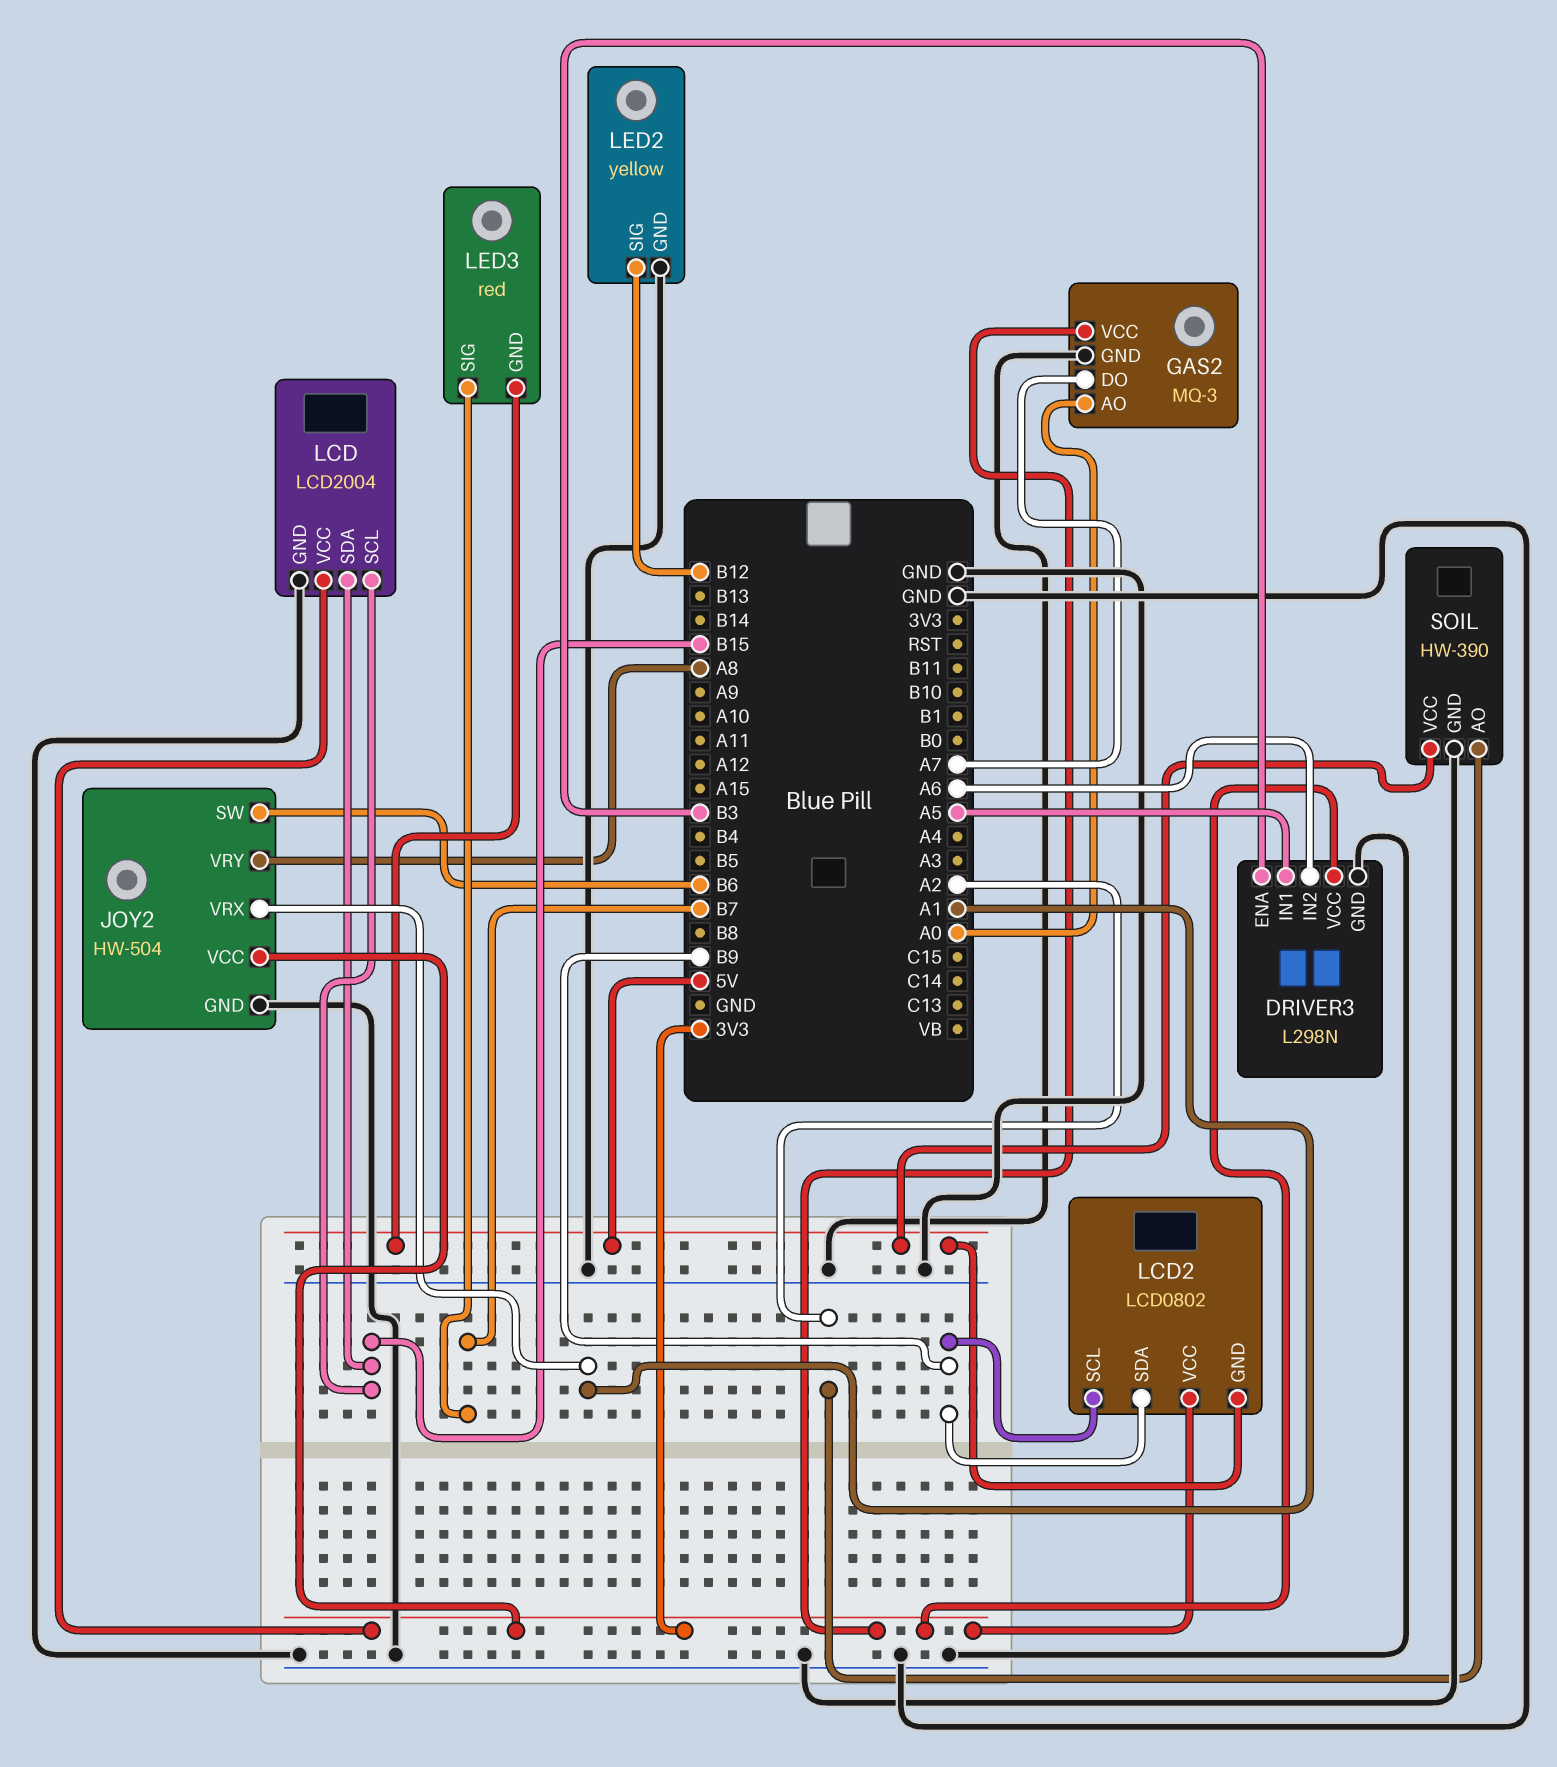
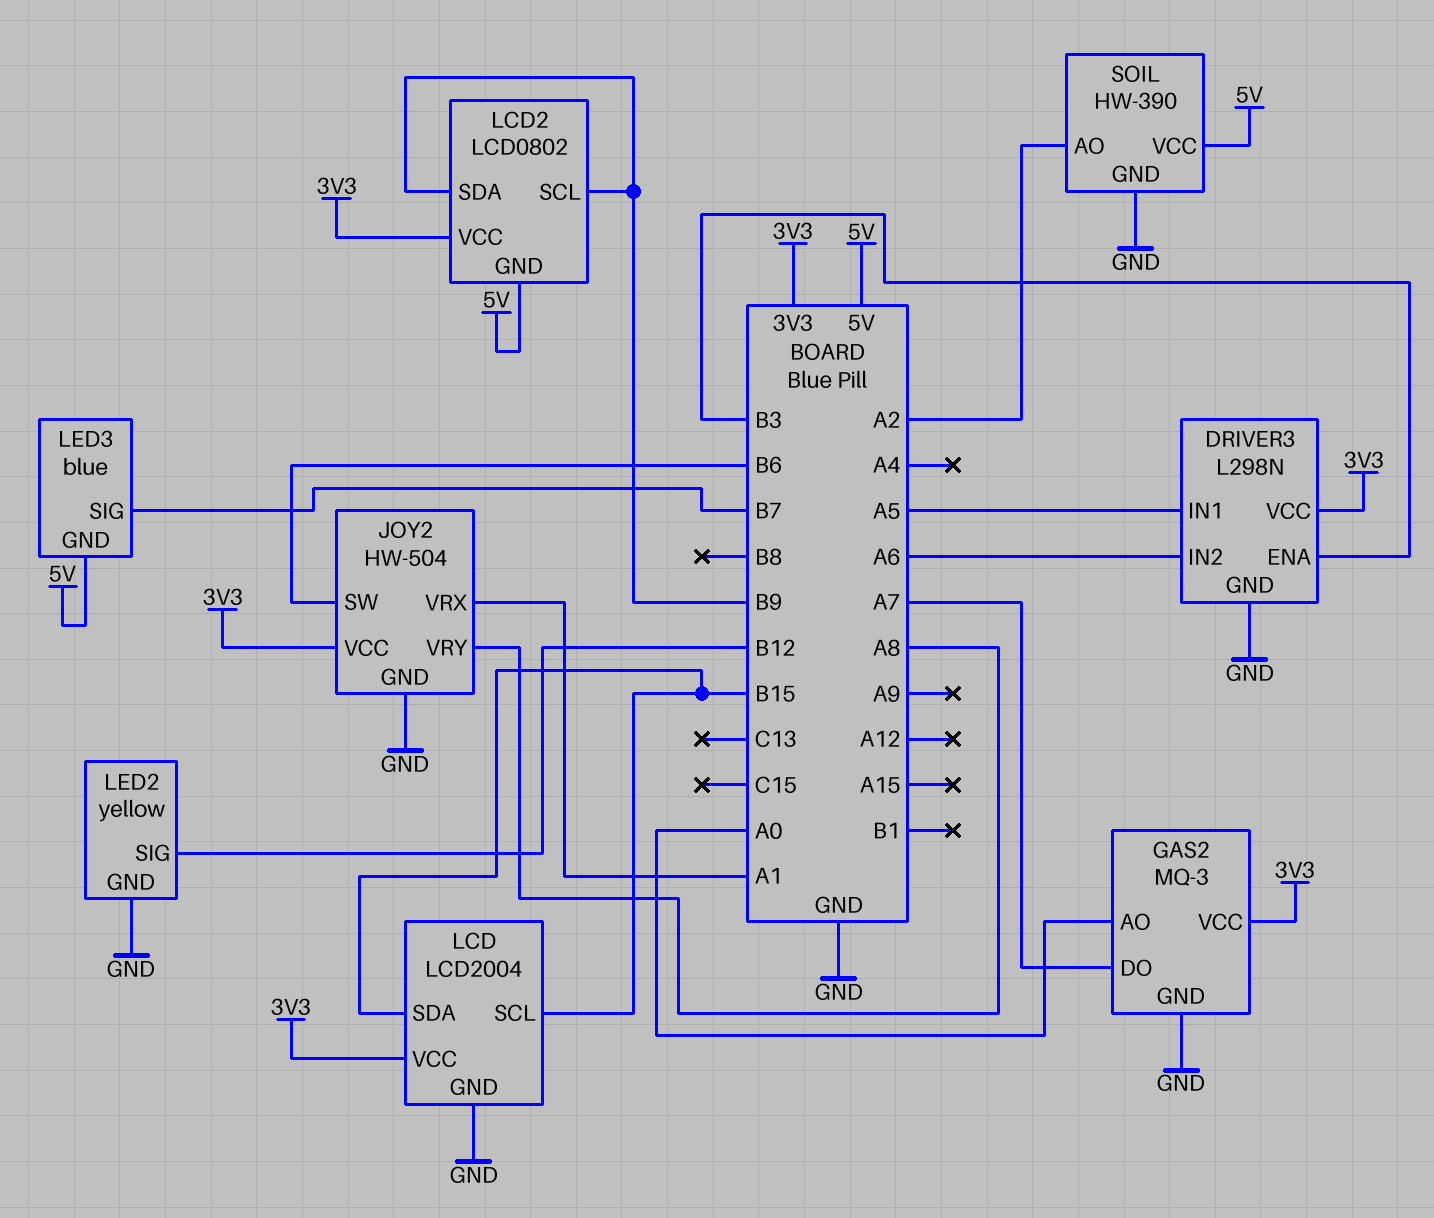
LED3: red -> blue

